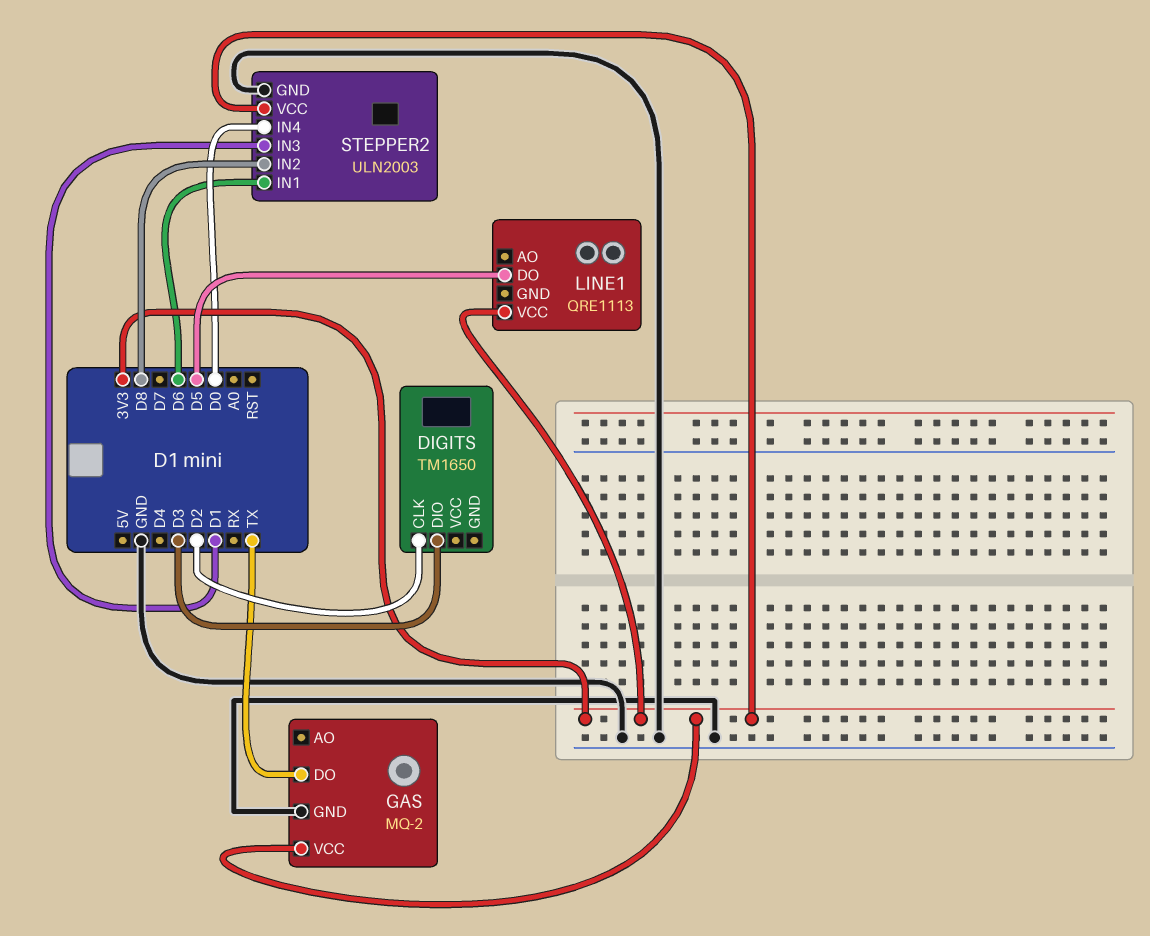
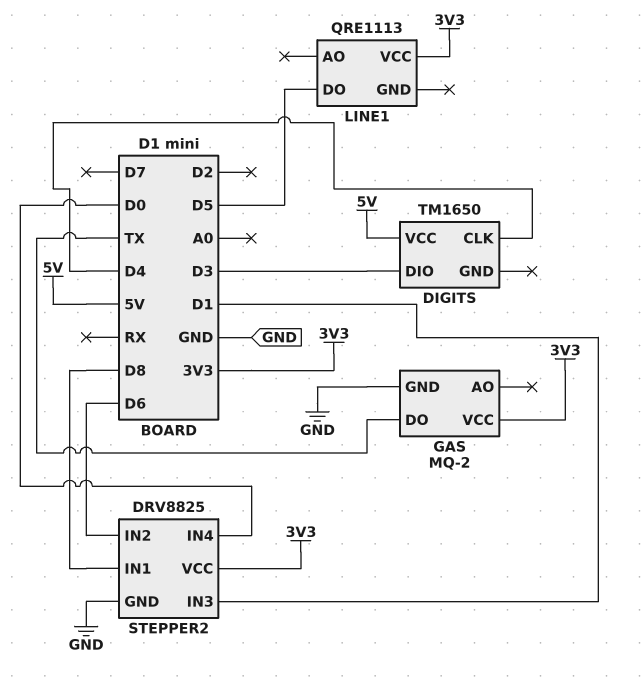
DIGITS pin CLK: D2 -> D4
DIGITS pin VCC: none -> 5V
STEPPER2: ULN2003 -> DRV8825
STEPPER2 pin IN1: D6 -> D8
STEPPER2 pin IN2: D8 -> D6

